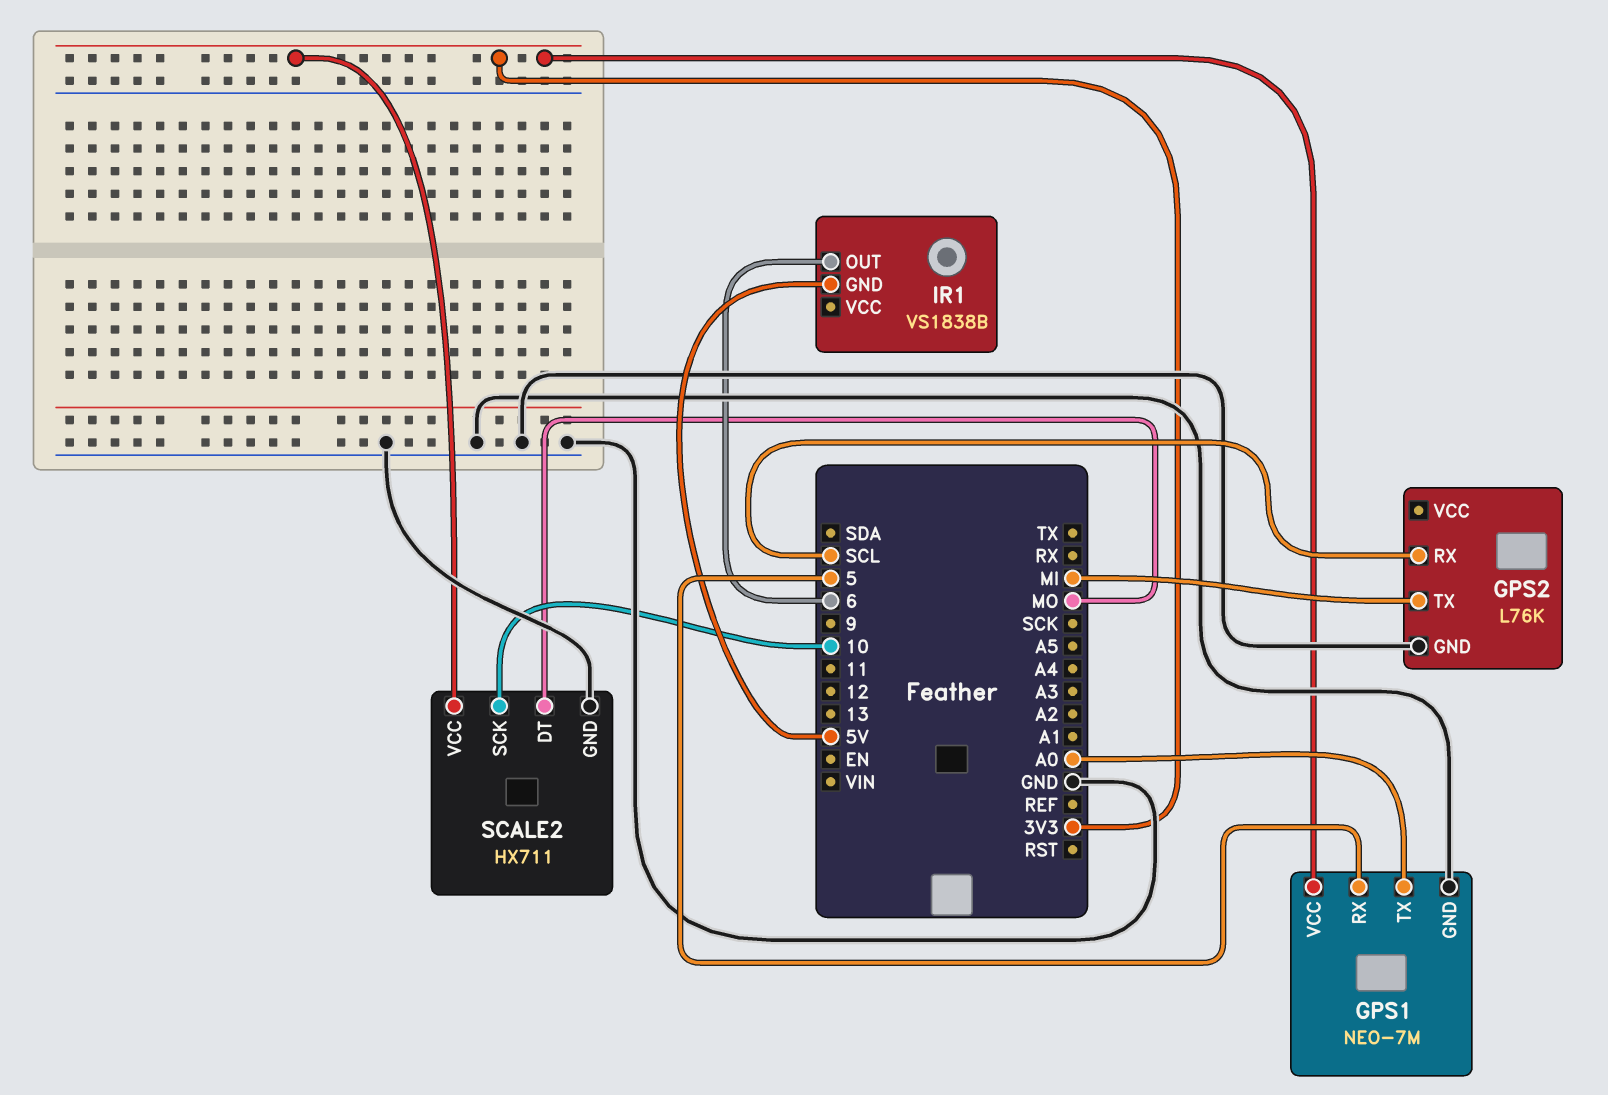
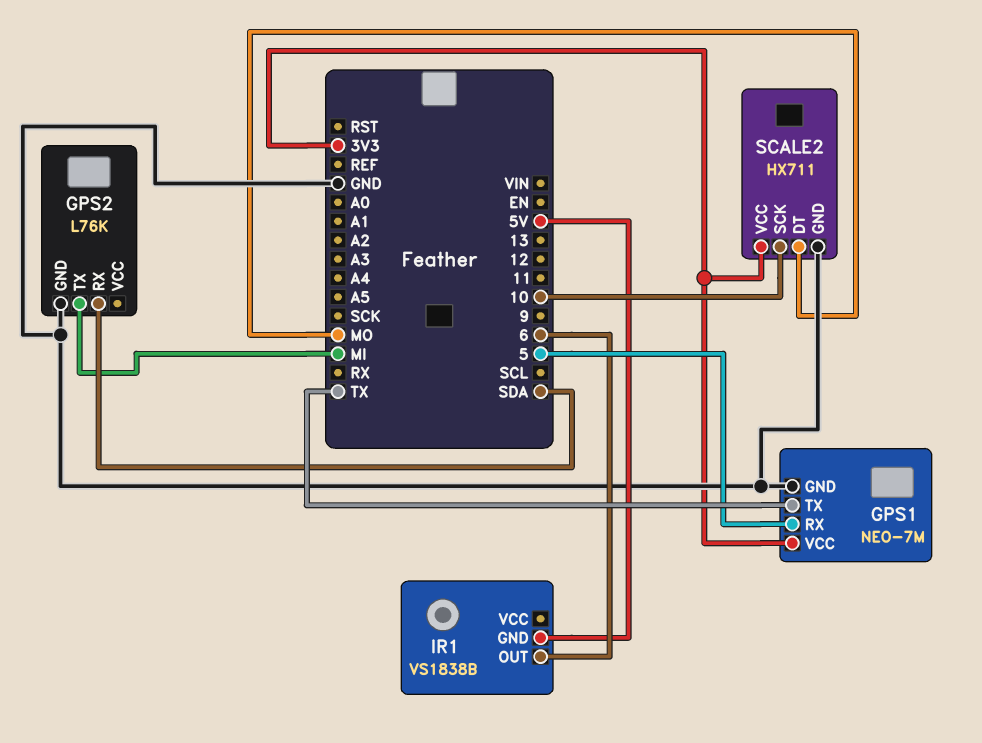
GPS1 pin TX: A0 -> TX
GPS2 pin RX: SCL -> SDA

